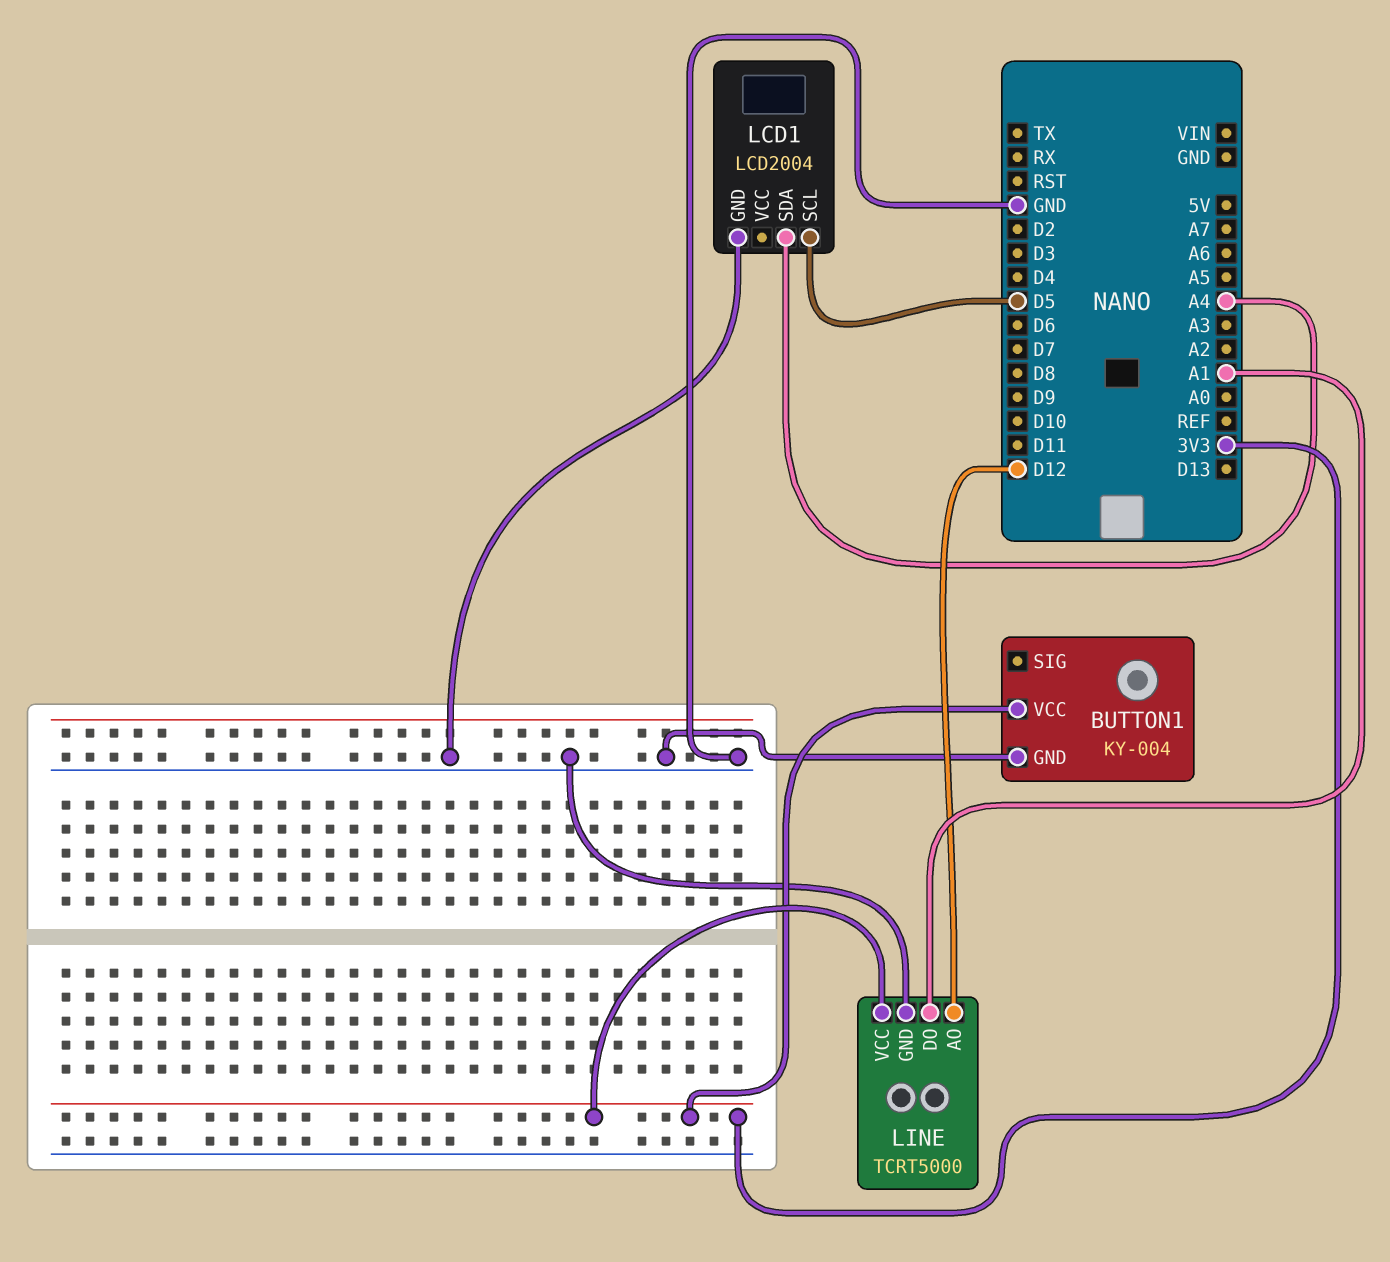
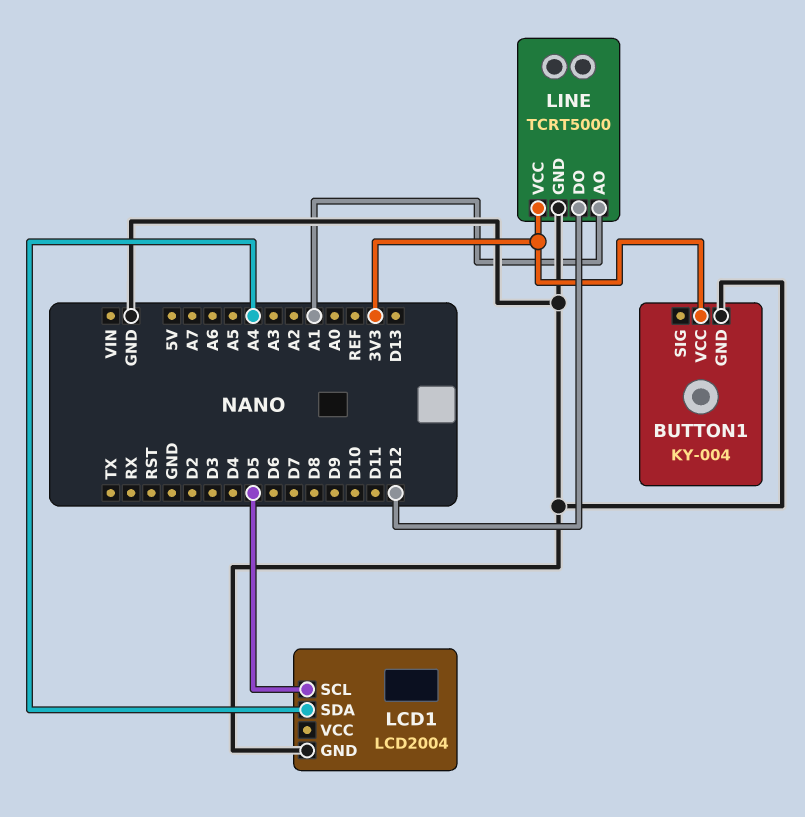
LINE pin AO: D12 -> A1
LINE pin DO: A1 -> D12

